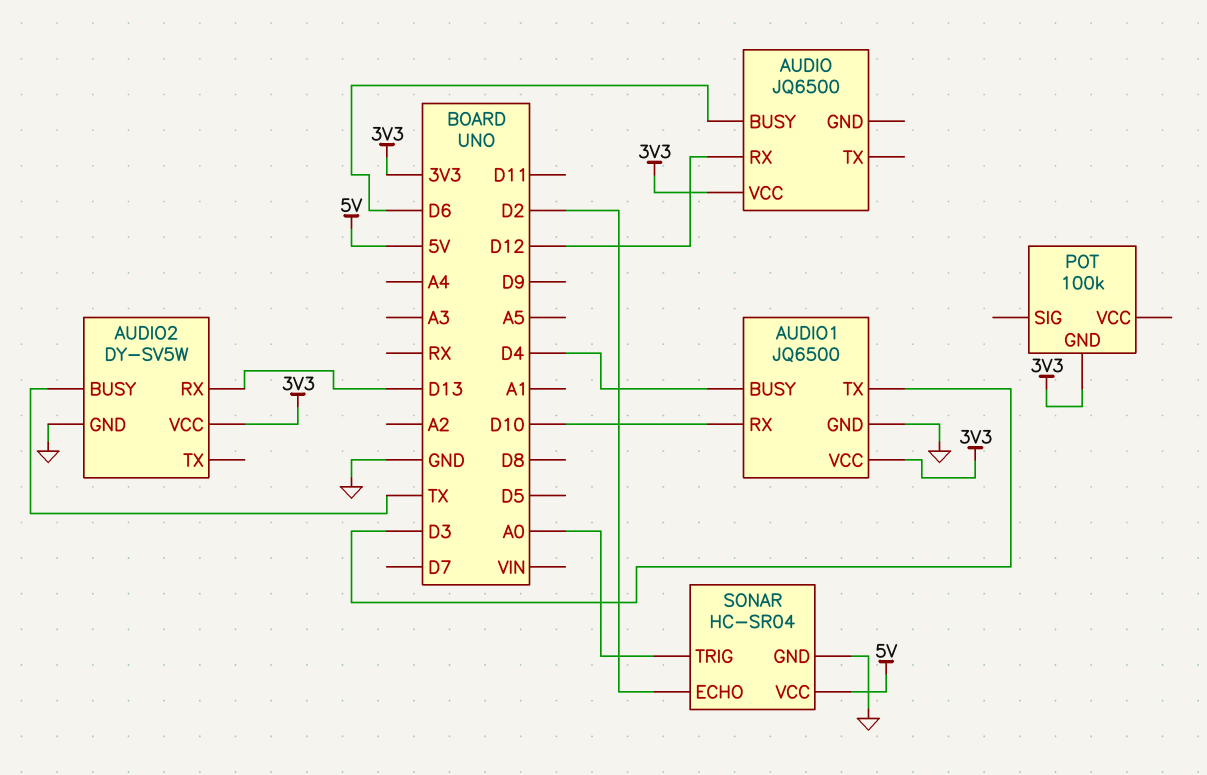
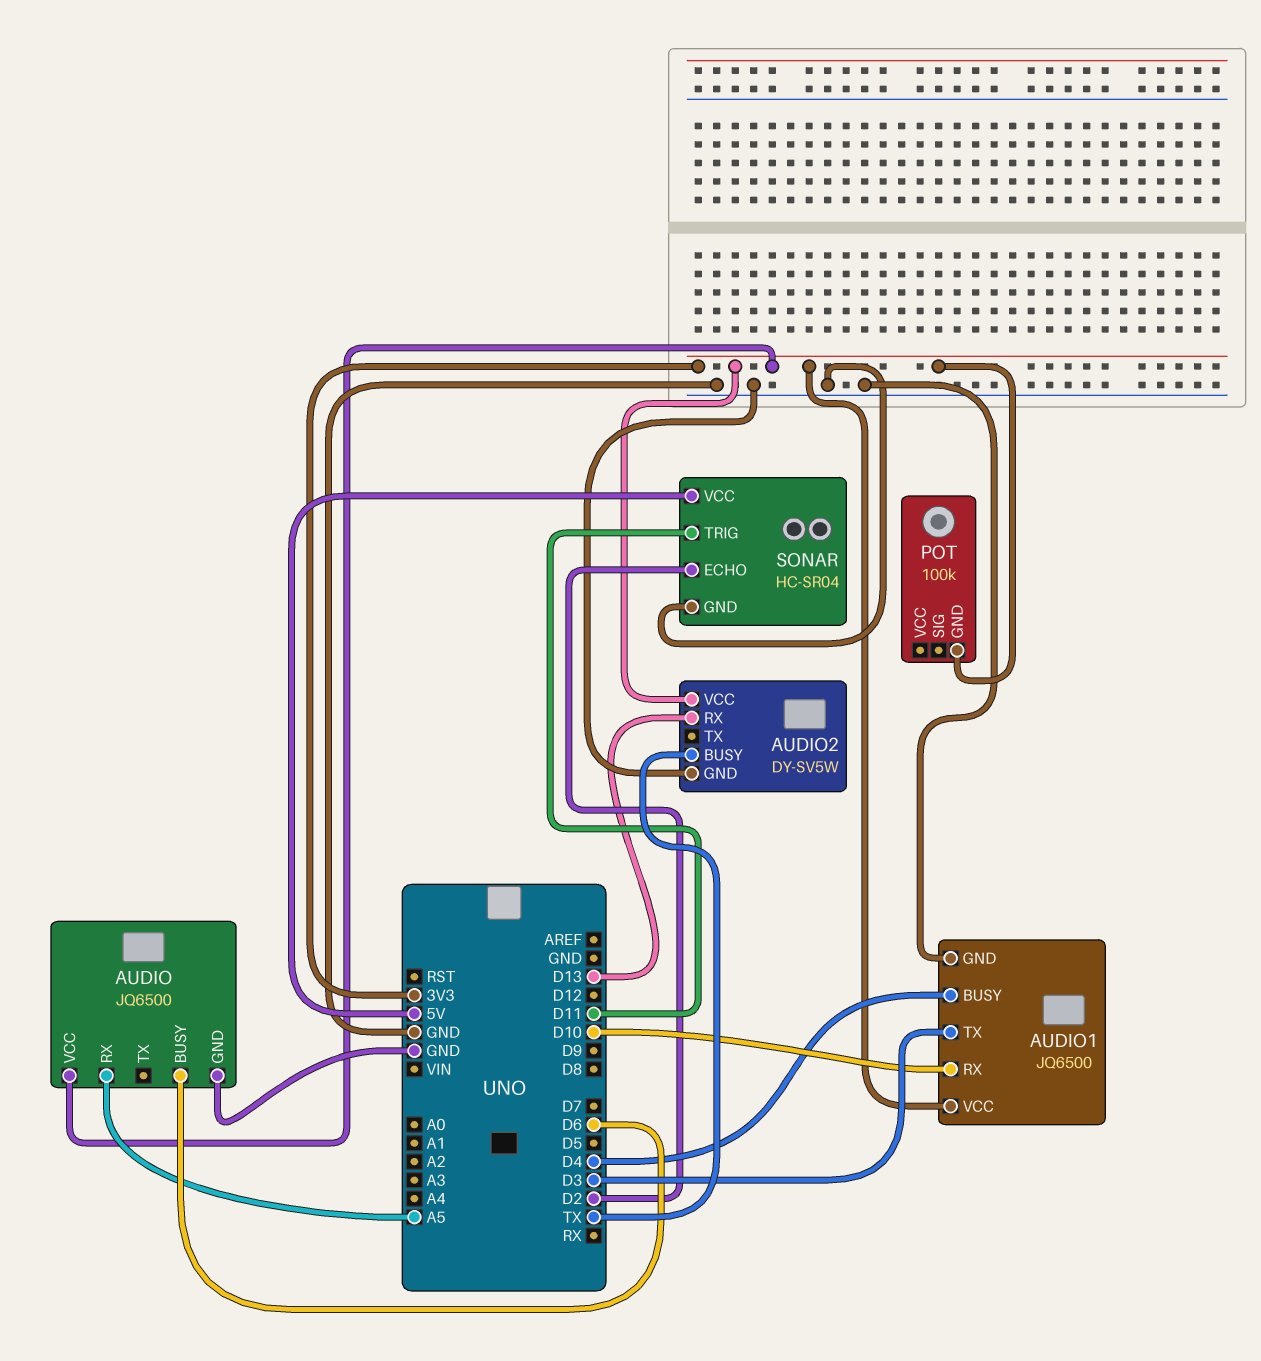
AUDIO pin GND: none -> GND
AUDIO pin RX: D12 -> A5
SONAR pin TRIG: A0 -> D11

